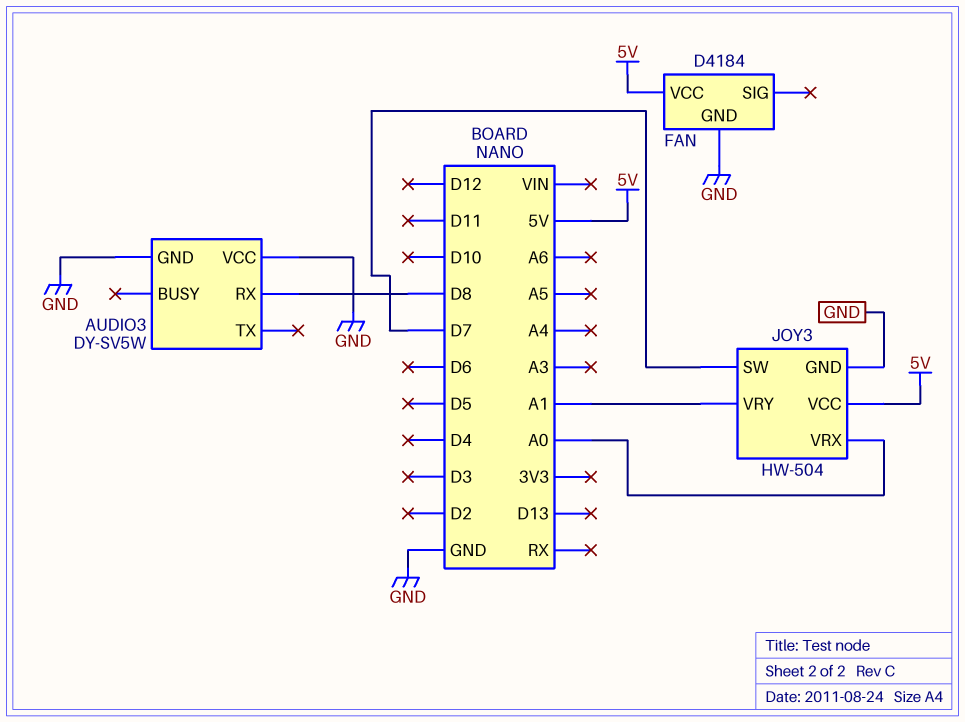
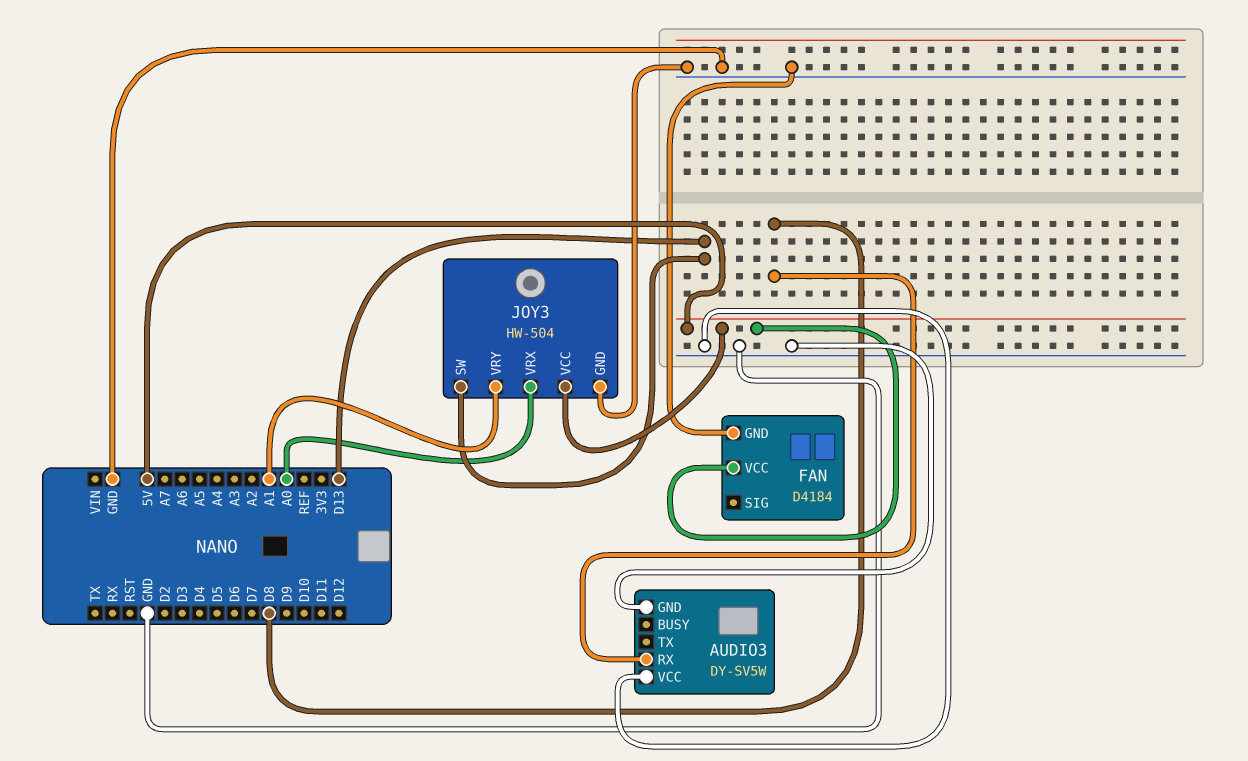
JOY3 pin SW: D7 -> D13

